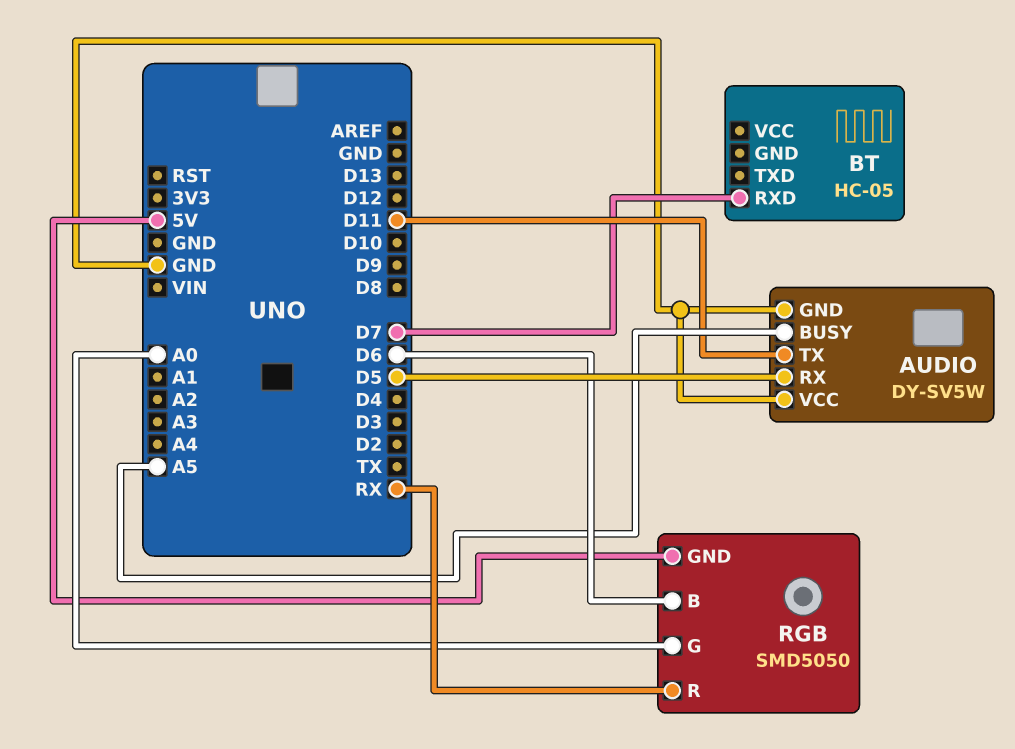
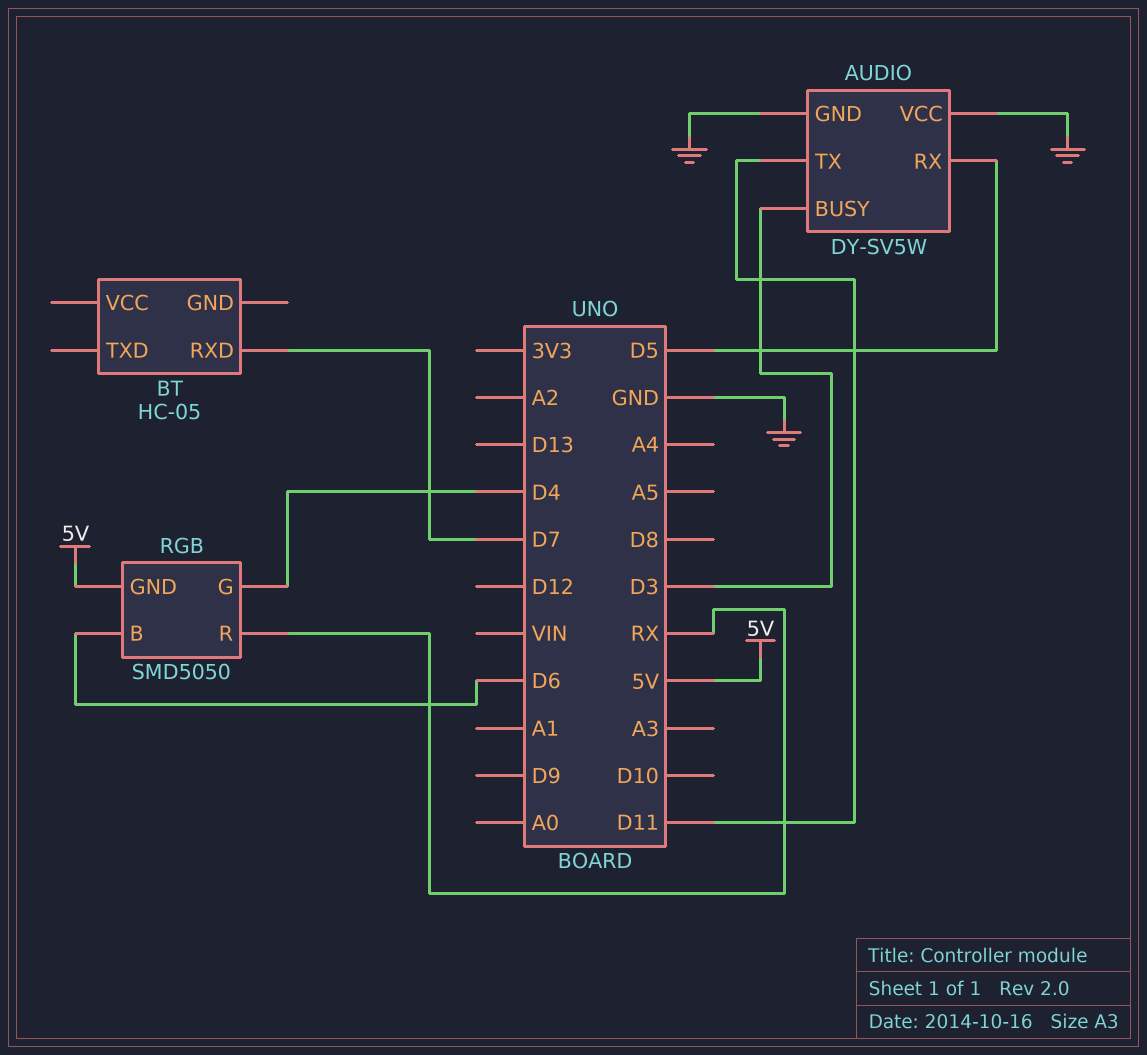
AUDIO pin BUSY: A5 -> D3
RGB pin G: A0 -> D4

